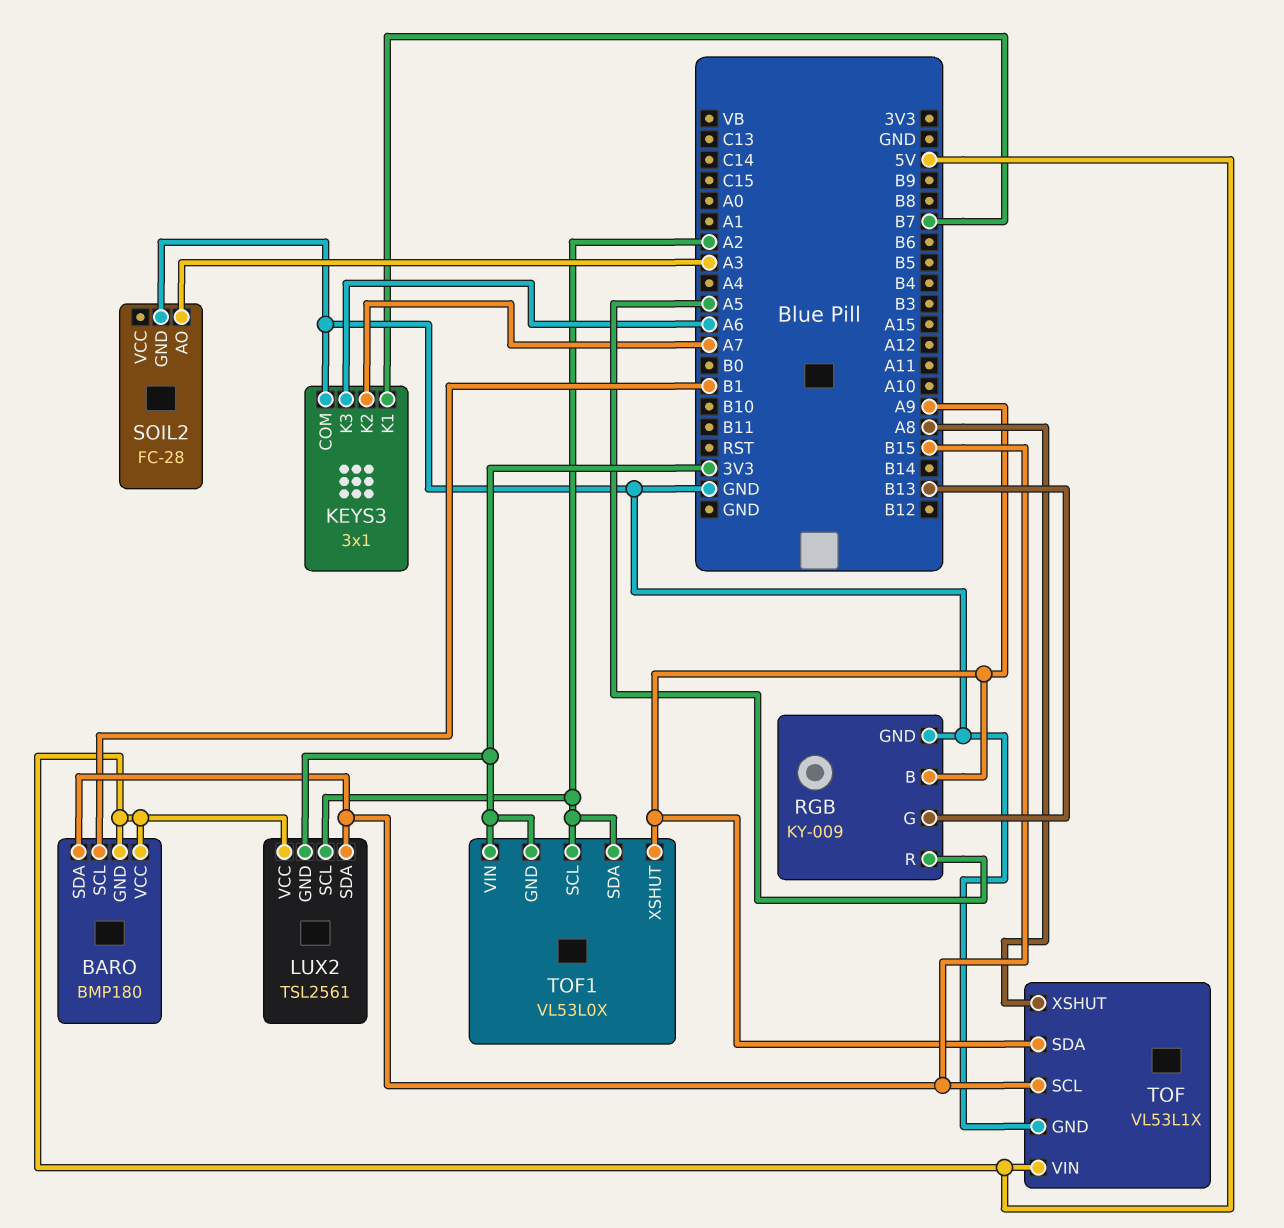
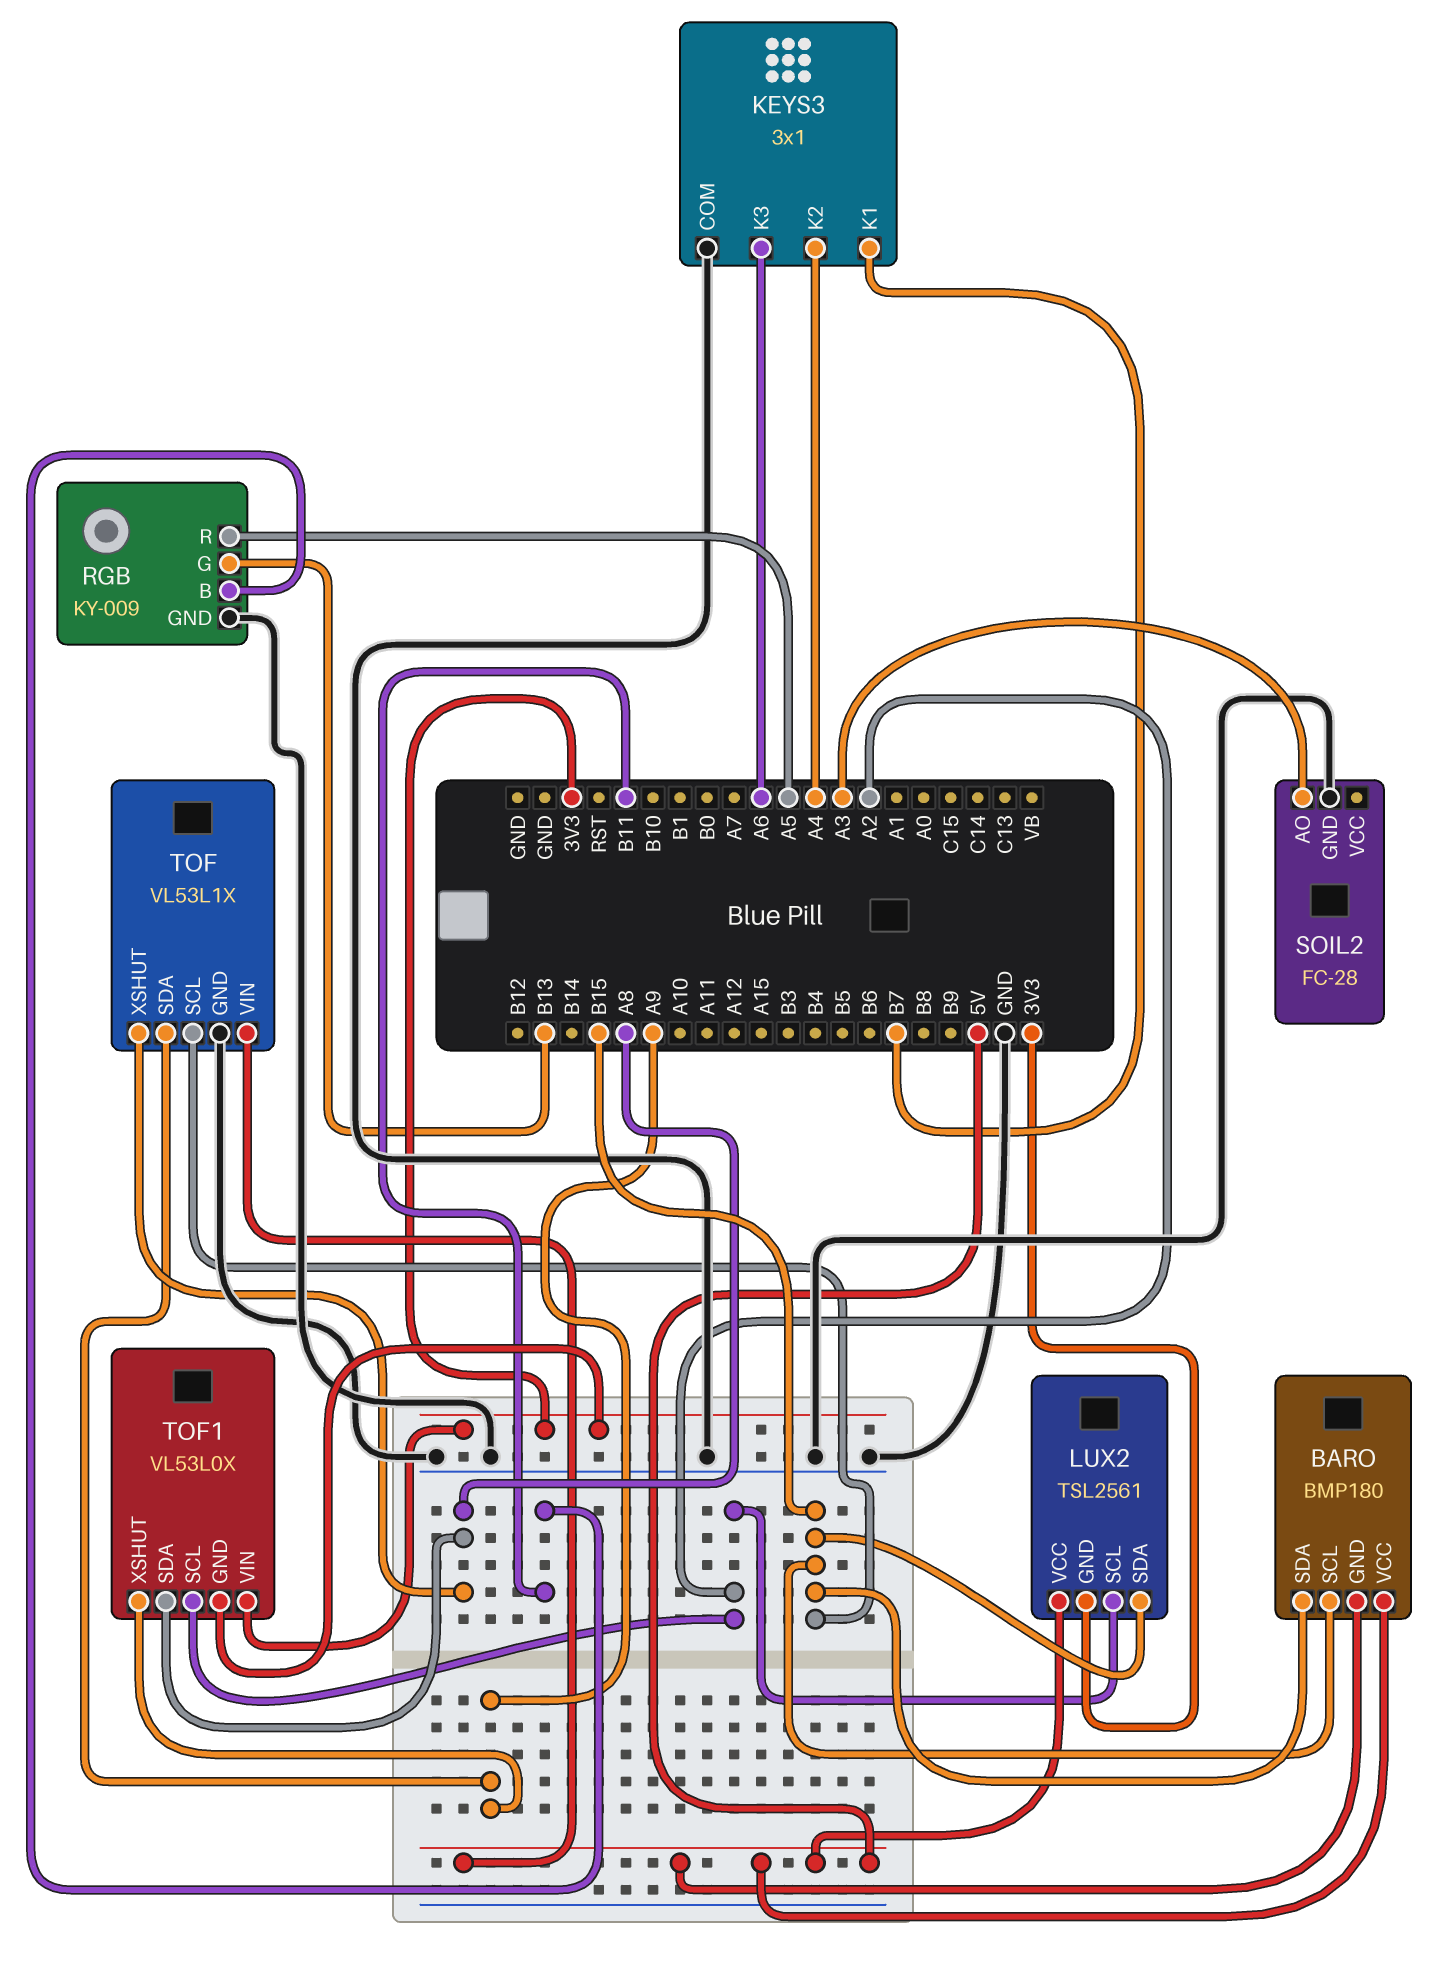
BARO pin SCL: B1 -> B15
KEYS3 pin K2: A7 -> A4
RGB pin B: A9 -> B11
TOF1 pin SDA: A2 -> A8

